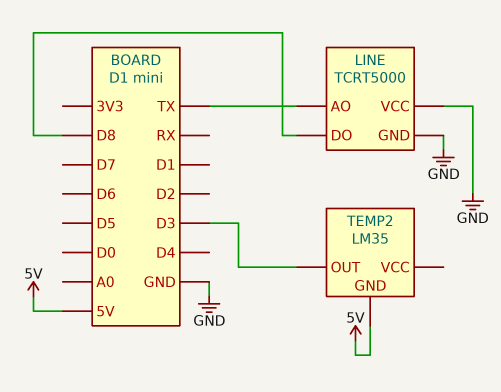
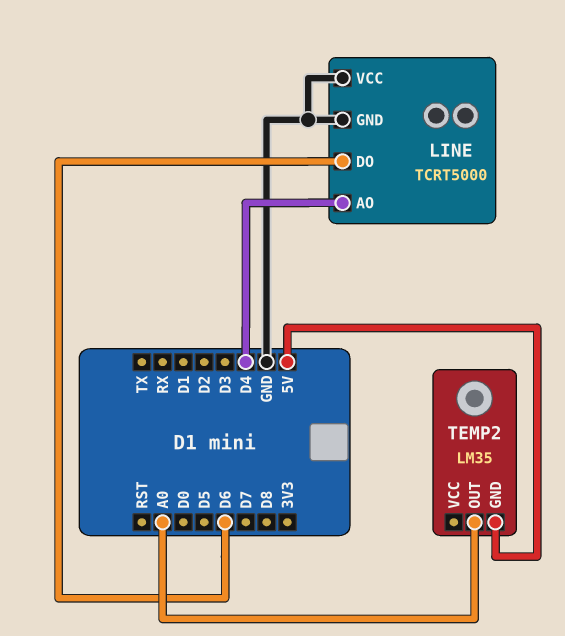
LINE pin AO: TX -> D4
LINE pin DO: D8 -> D6
TEMP2 pin OUT: D3 -> A0

